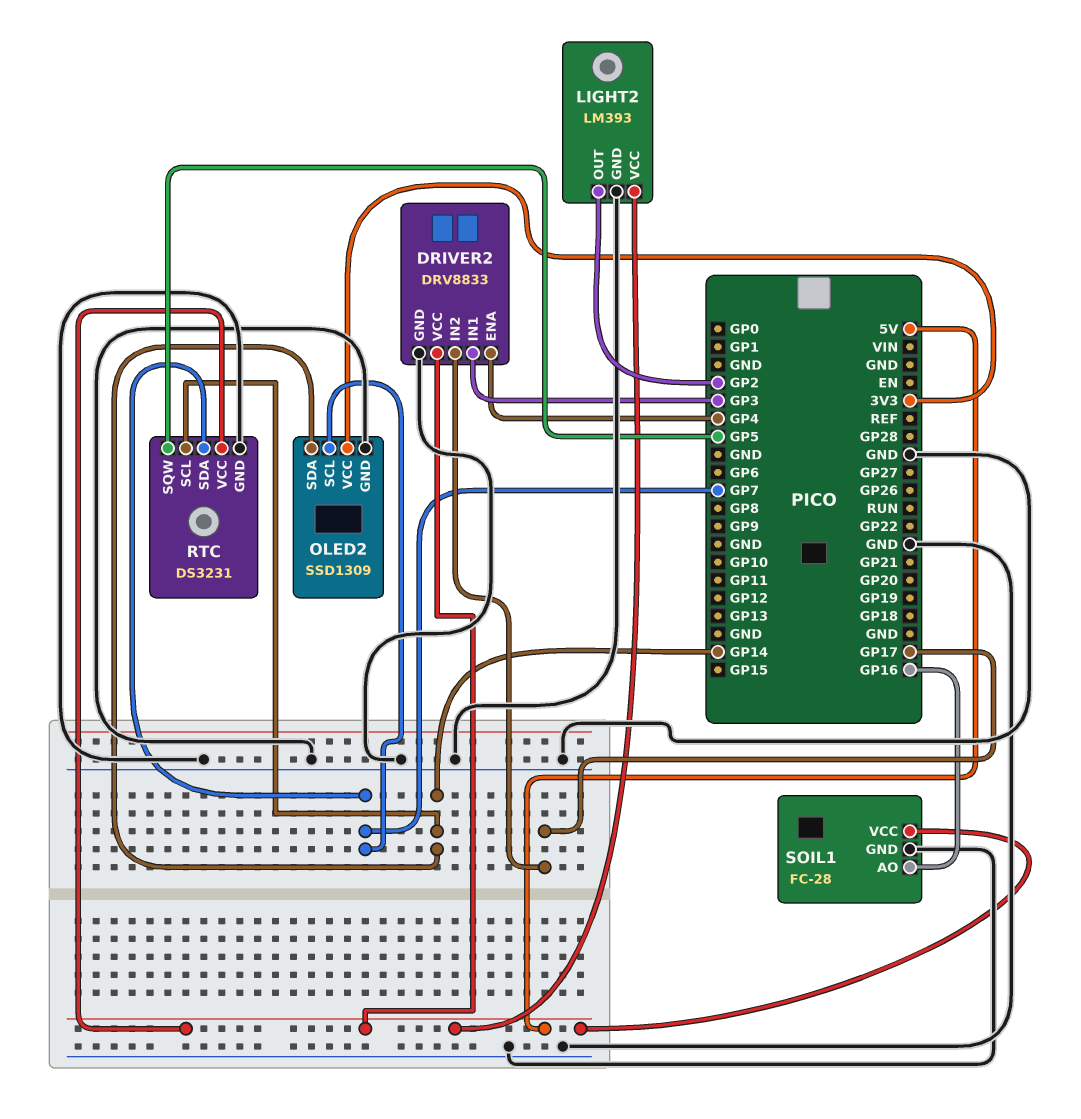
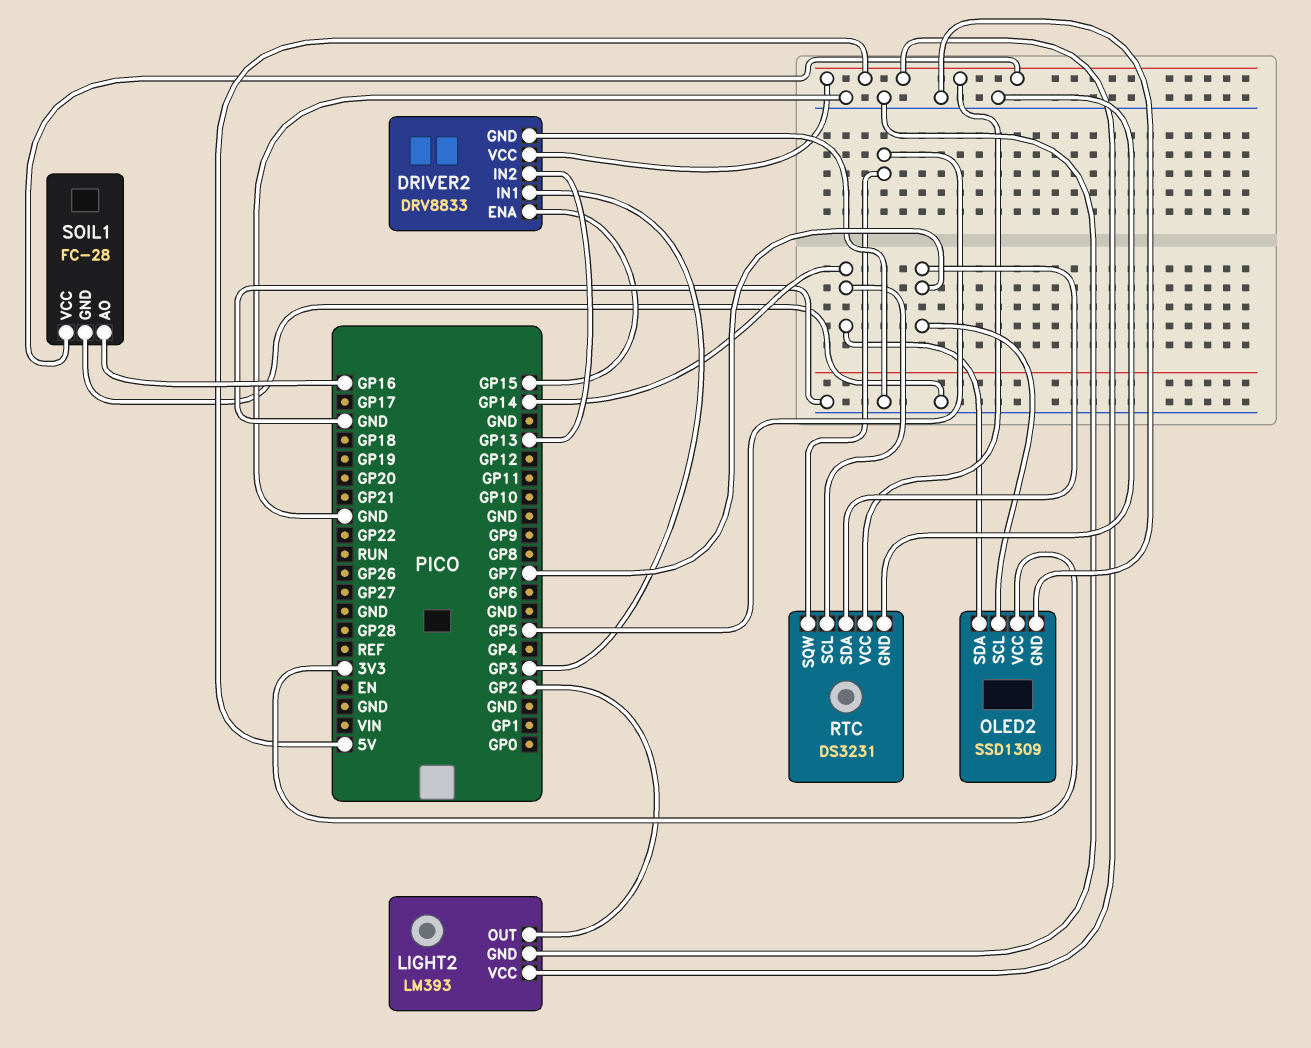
DRIVER2 pin ENA: GP4 -> GP15
DRIVER2 pin IN2: GP17 -> GP13

